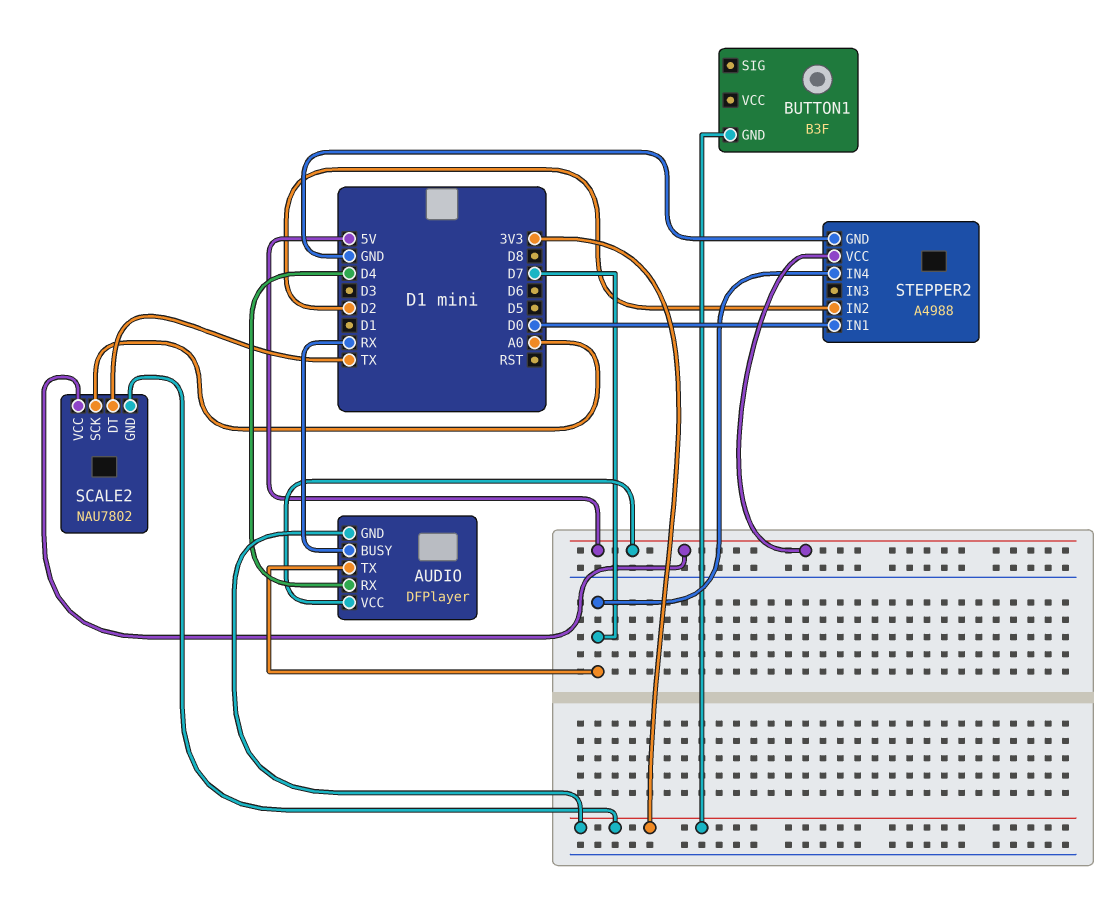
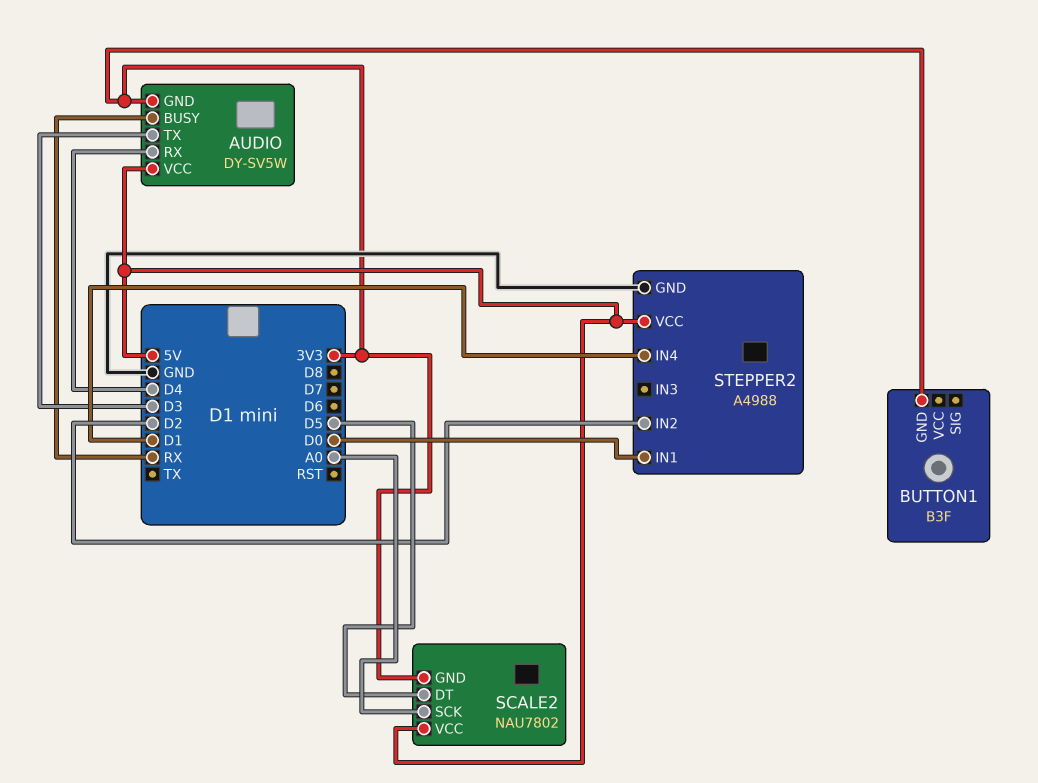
AUDIO: DFPlayer -> DY-SV5W
AUDIO pin TX: D7 -> D3
SCALE2 pin DT: TX -> D5
STEPPER2 pin IN4: D7 -> D1

